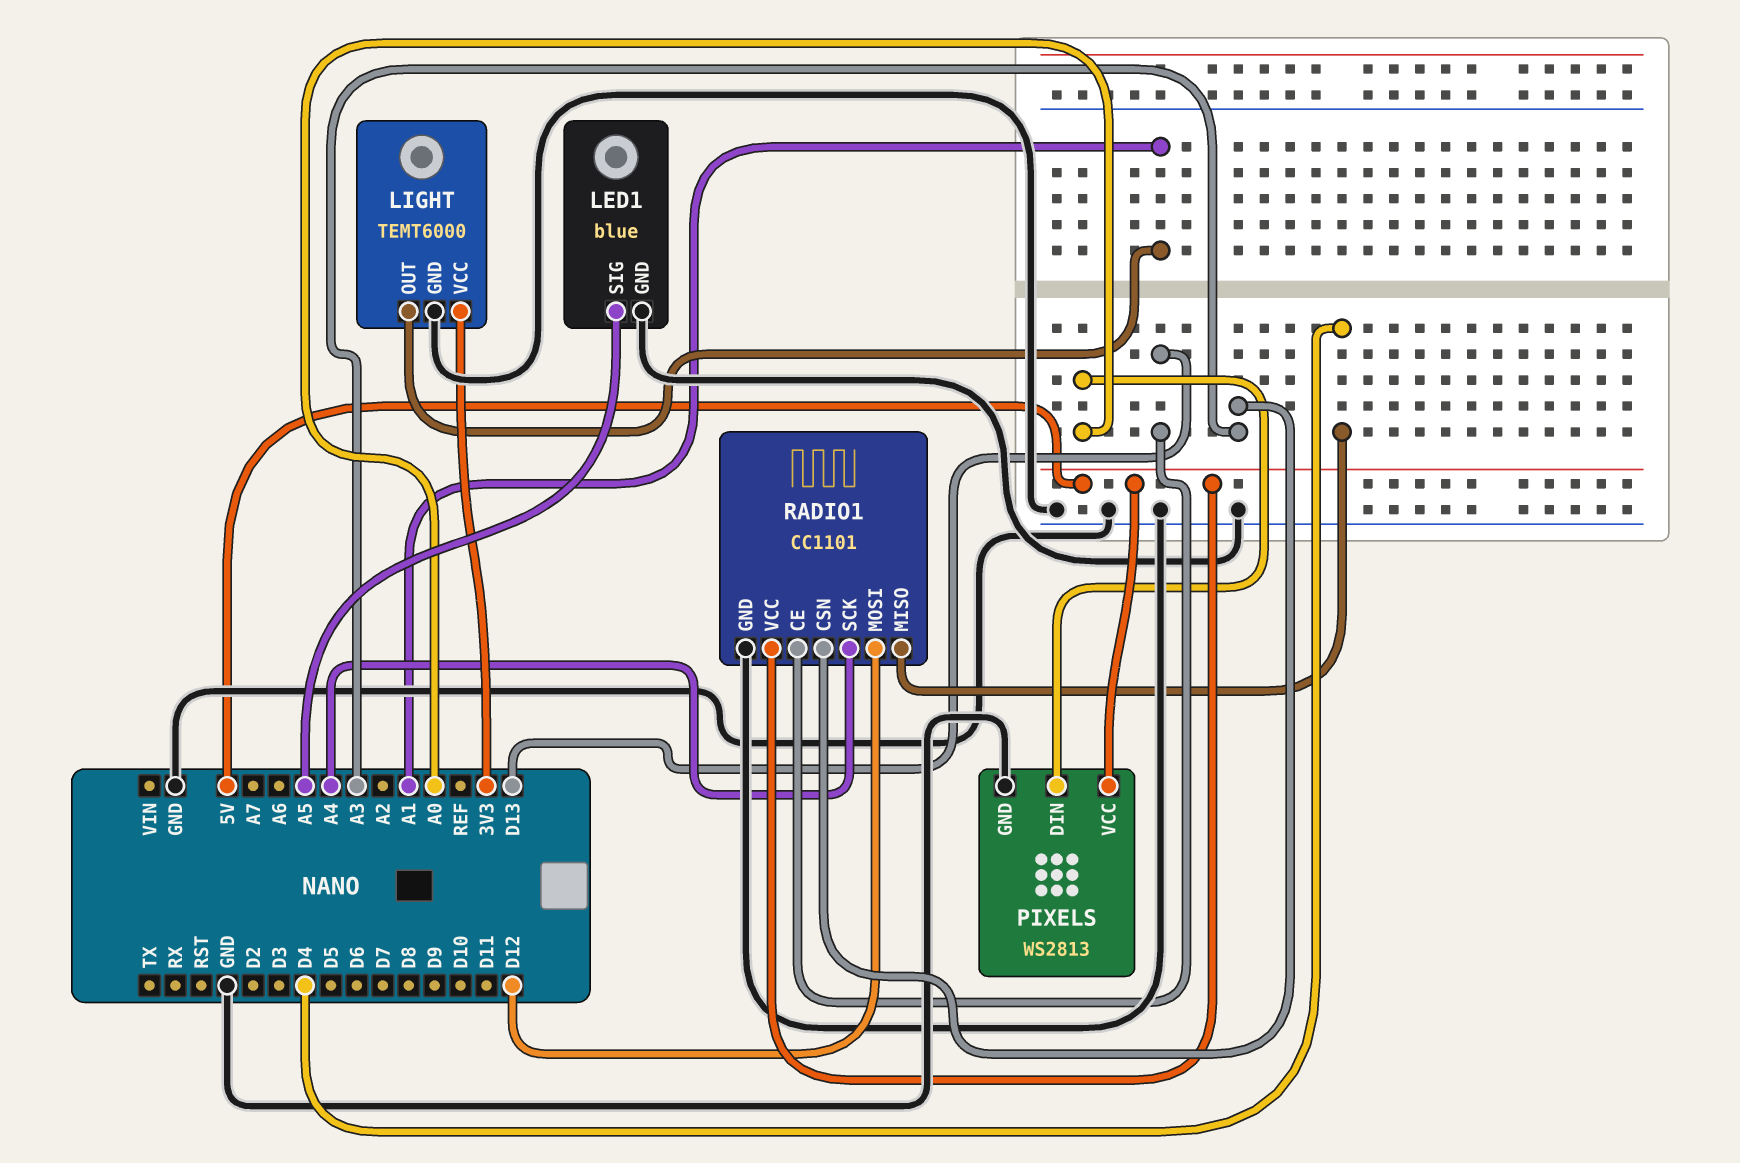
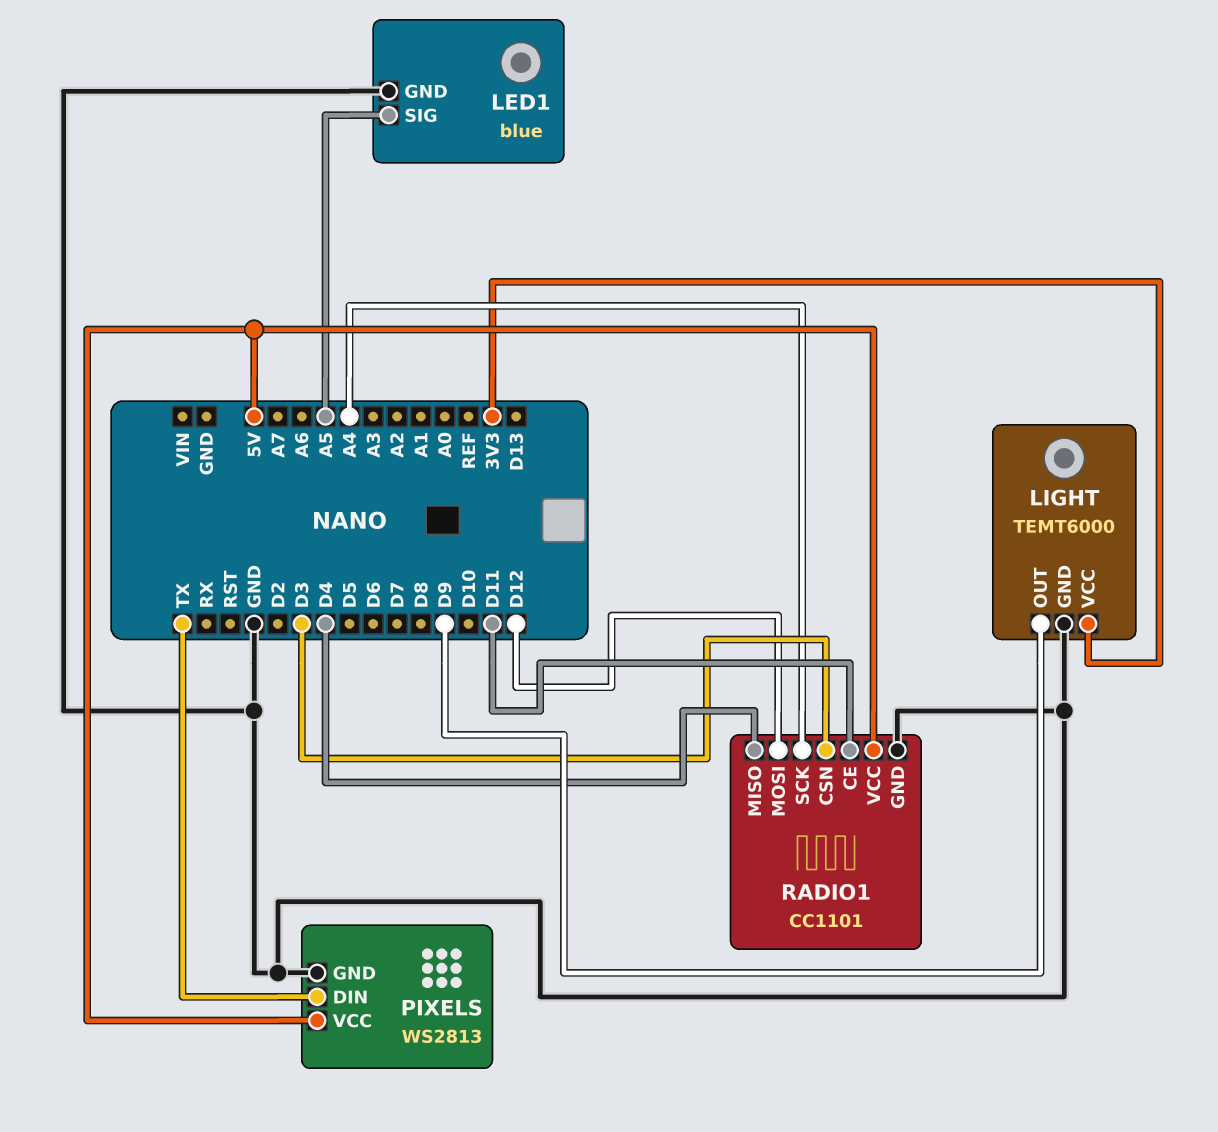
LIGHT pin OUT: A1 -> D9
PIXELS pin DIN: A0 -> TX
RADIO1 pin CE: D13 -> D11
RADIO1 pin CSN: A3 -> D3

